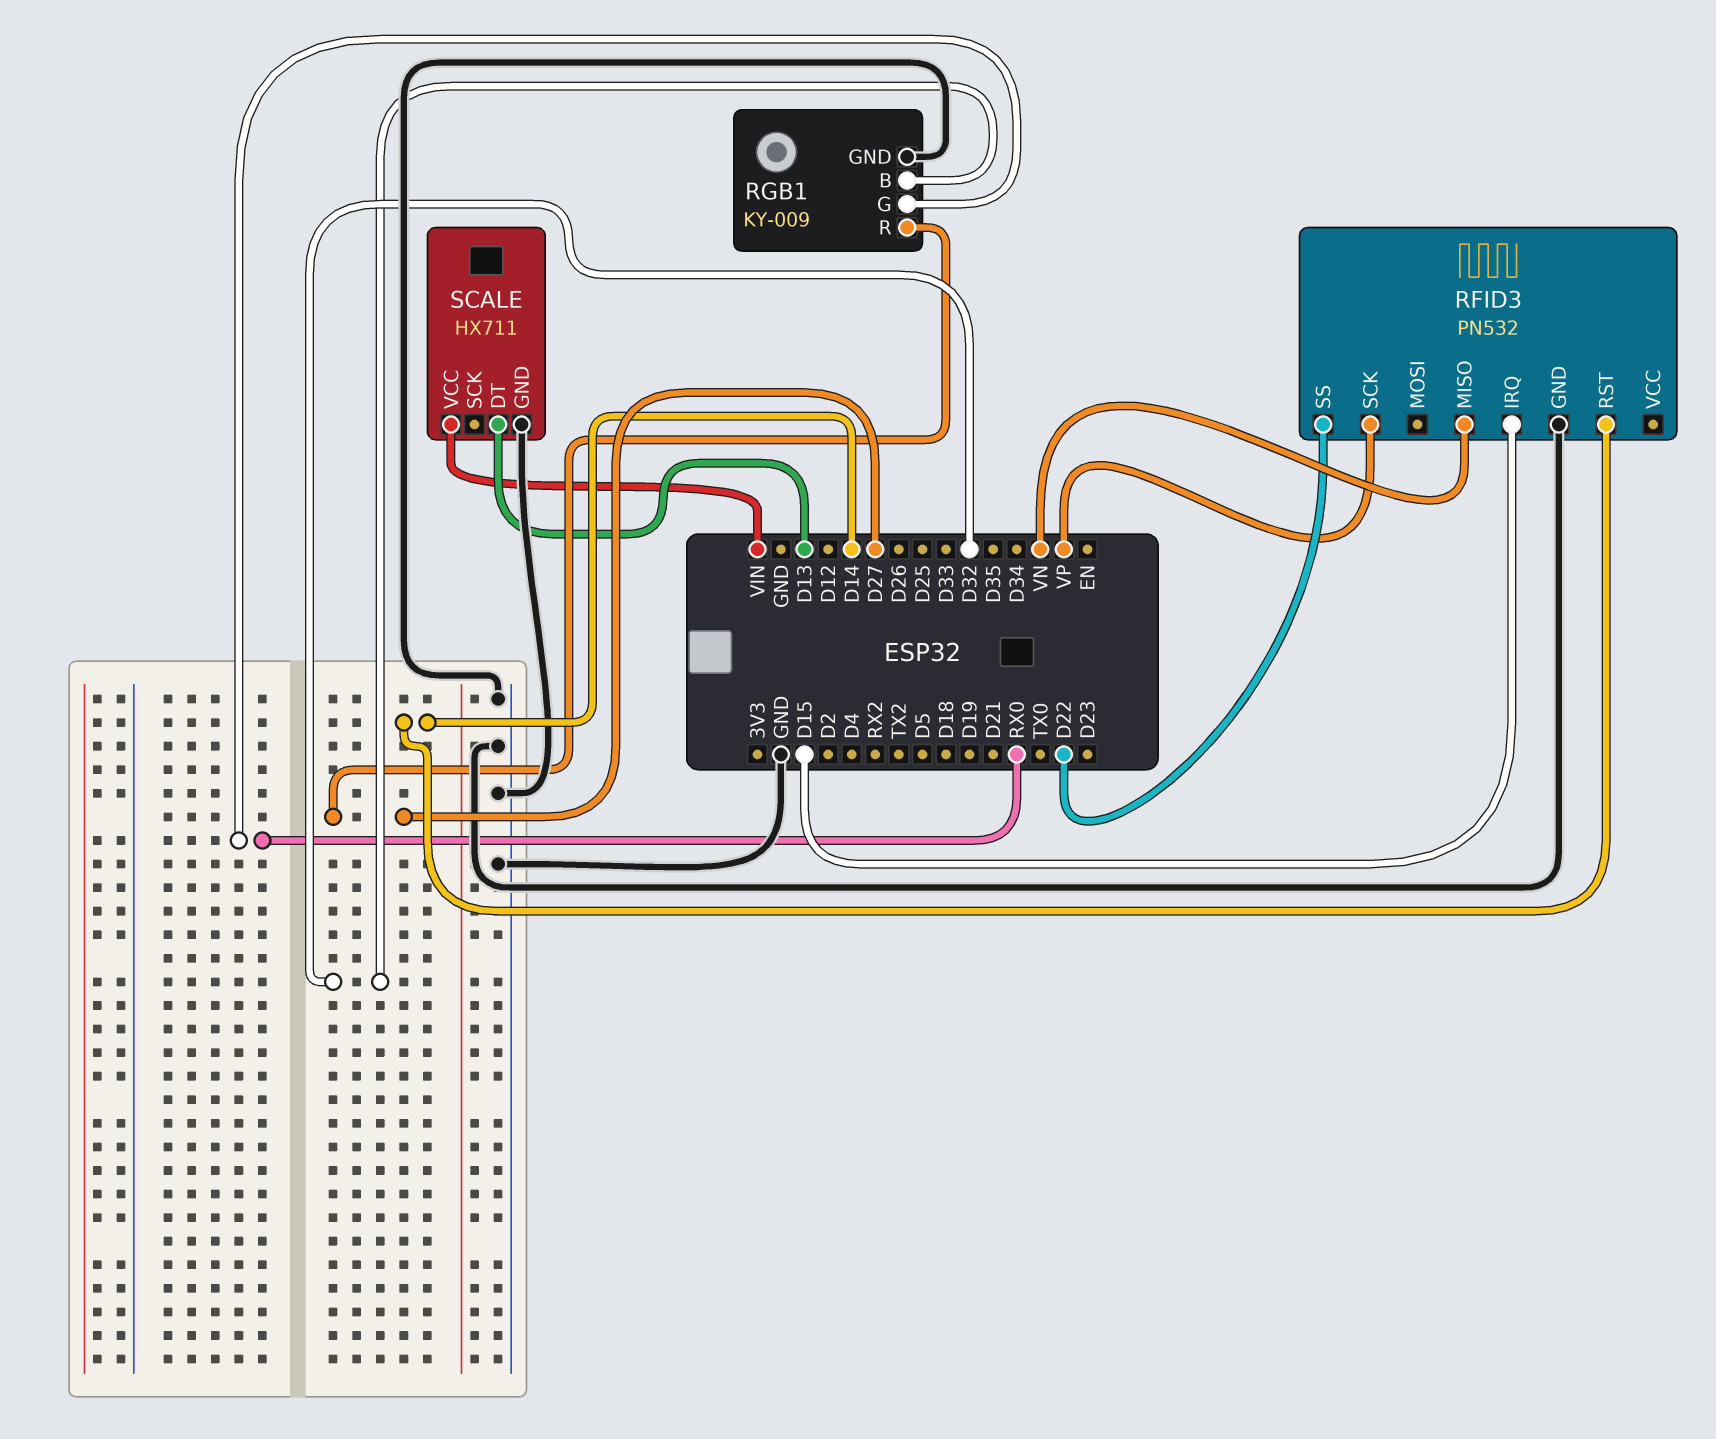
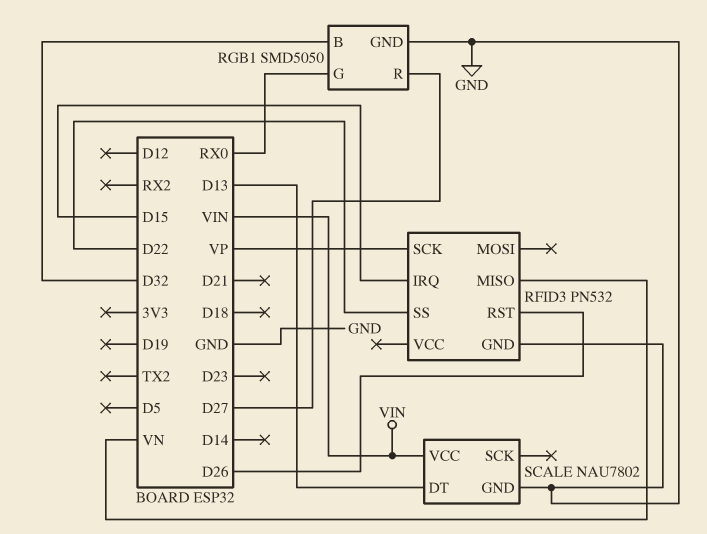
RFID3 pin RST: D14 -> D26
RGB1: KY-009 -> SMD5050
SCALE: HX711 -> NAU7802

